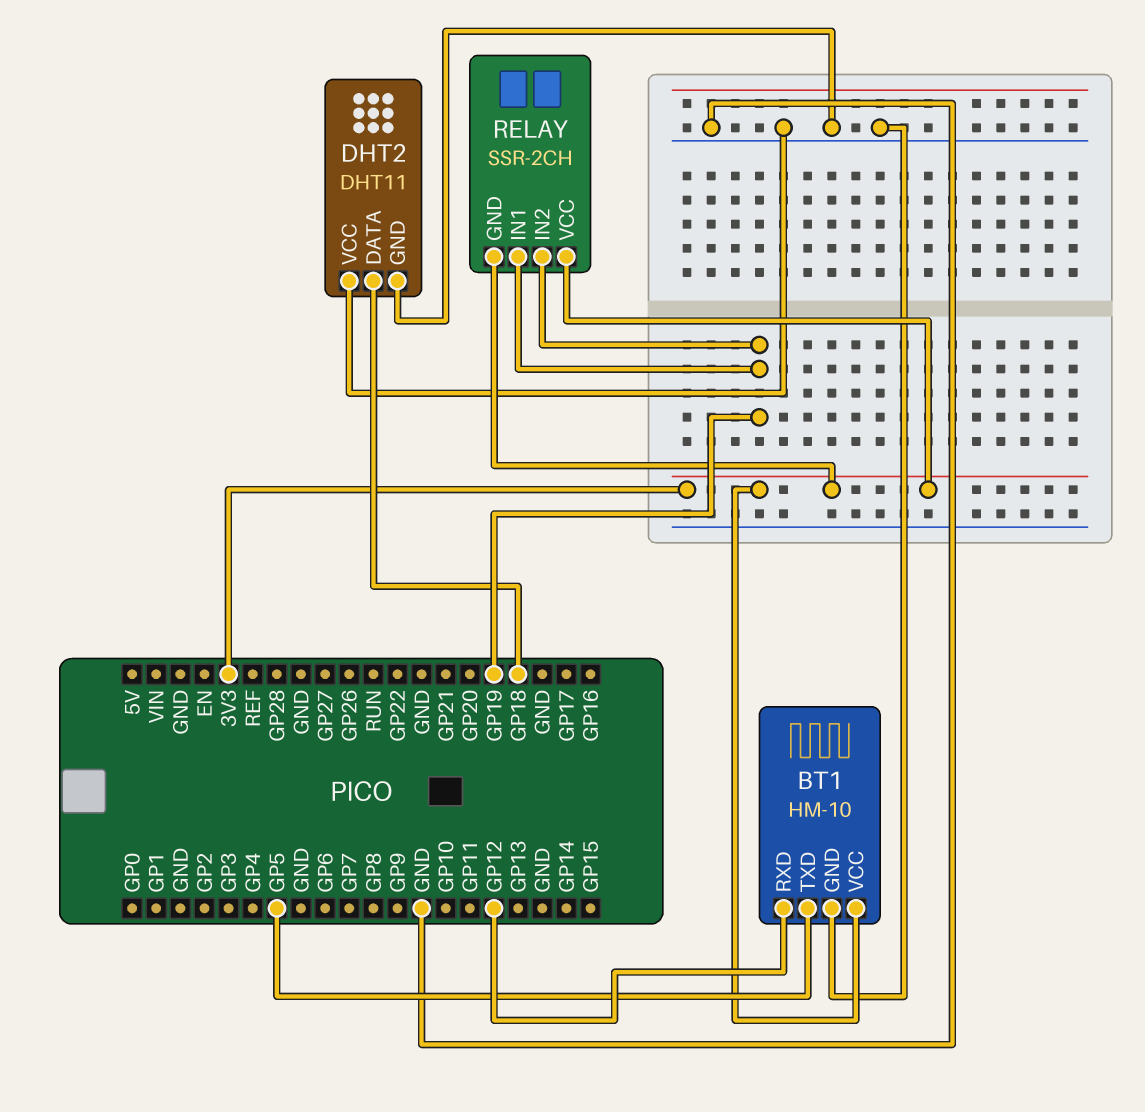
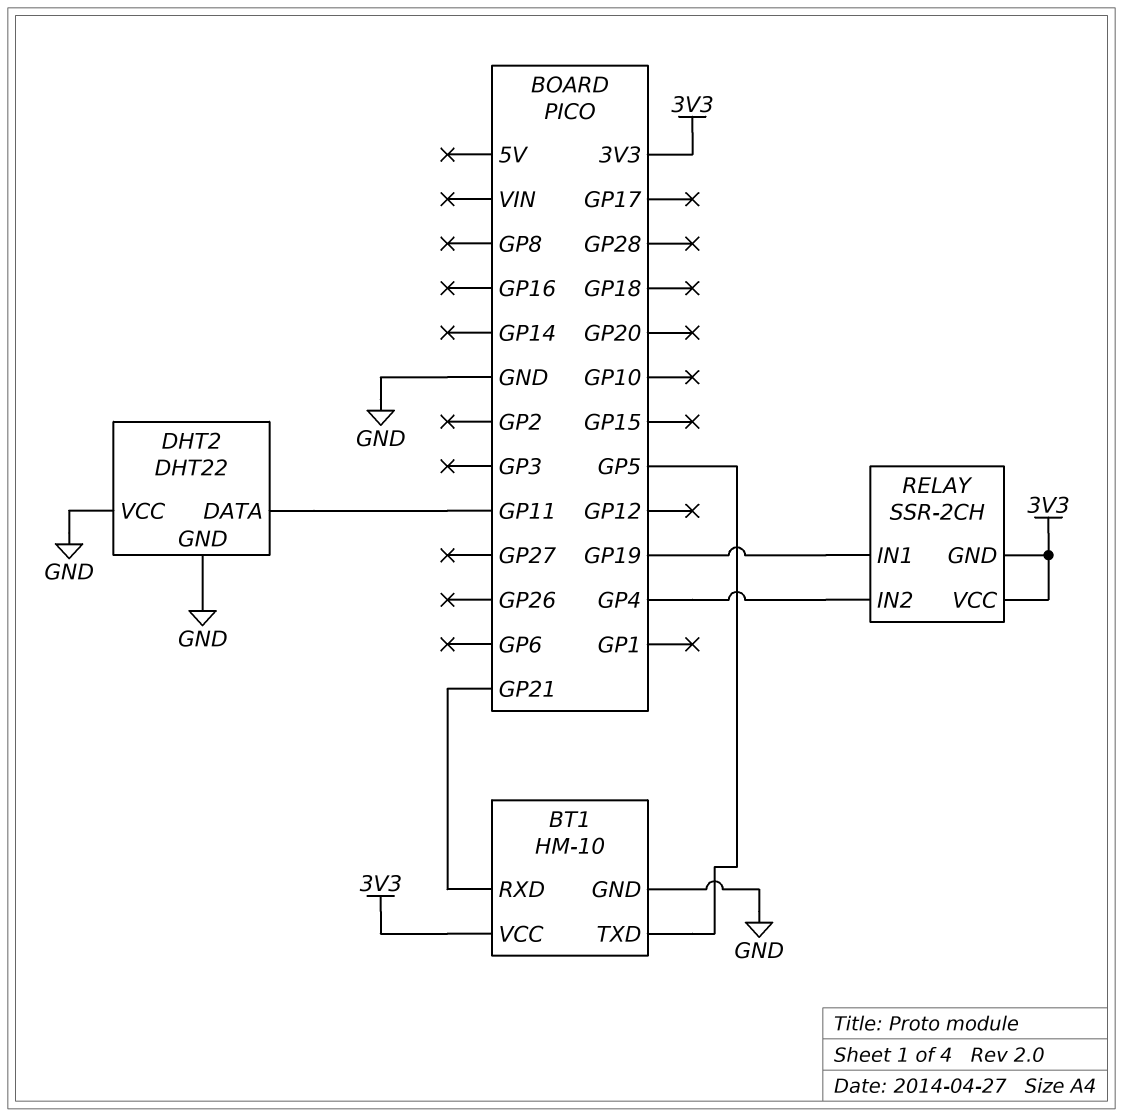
BT1 pin RXD: GP12 -> GP21
DHT2: DHT11 -> DHT22
DHT2 pin DATA: GP18 -> GP11
RELAY pin IN2: GP19 -> GP4

